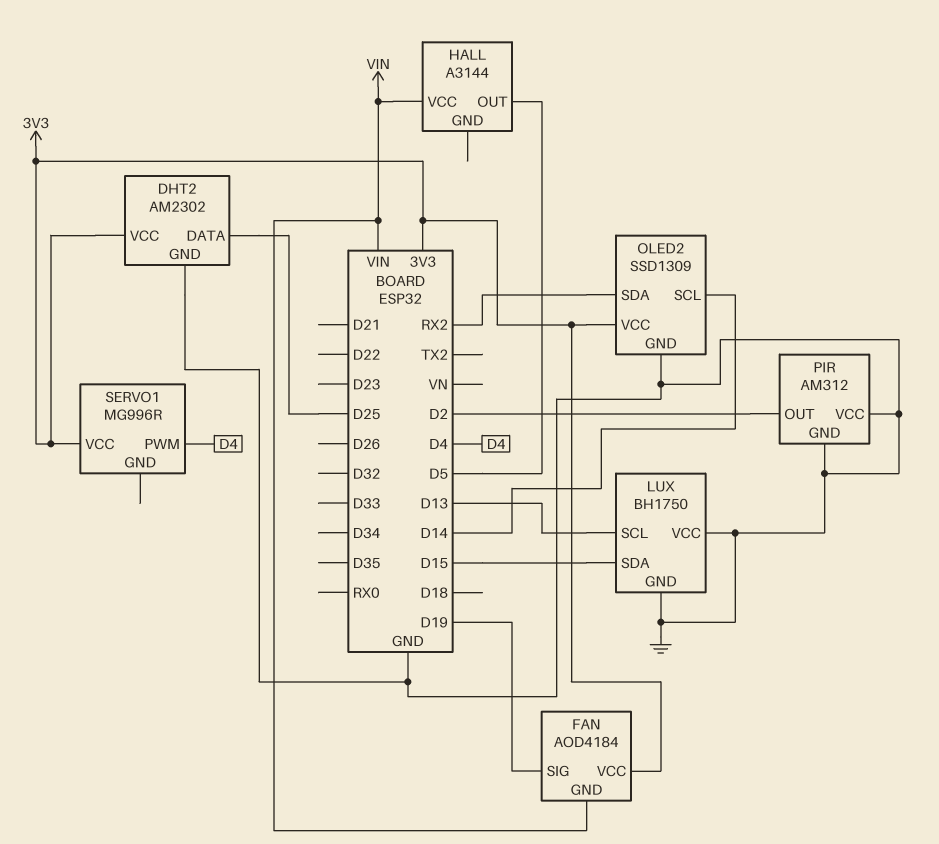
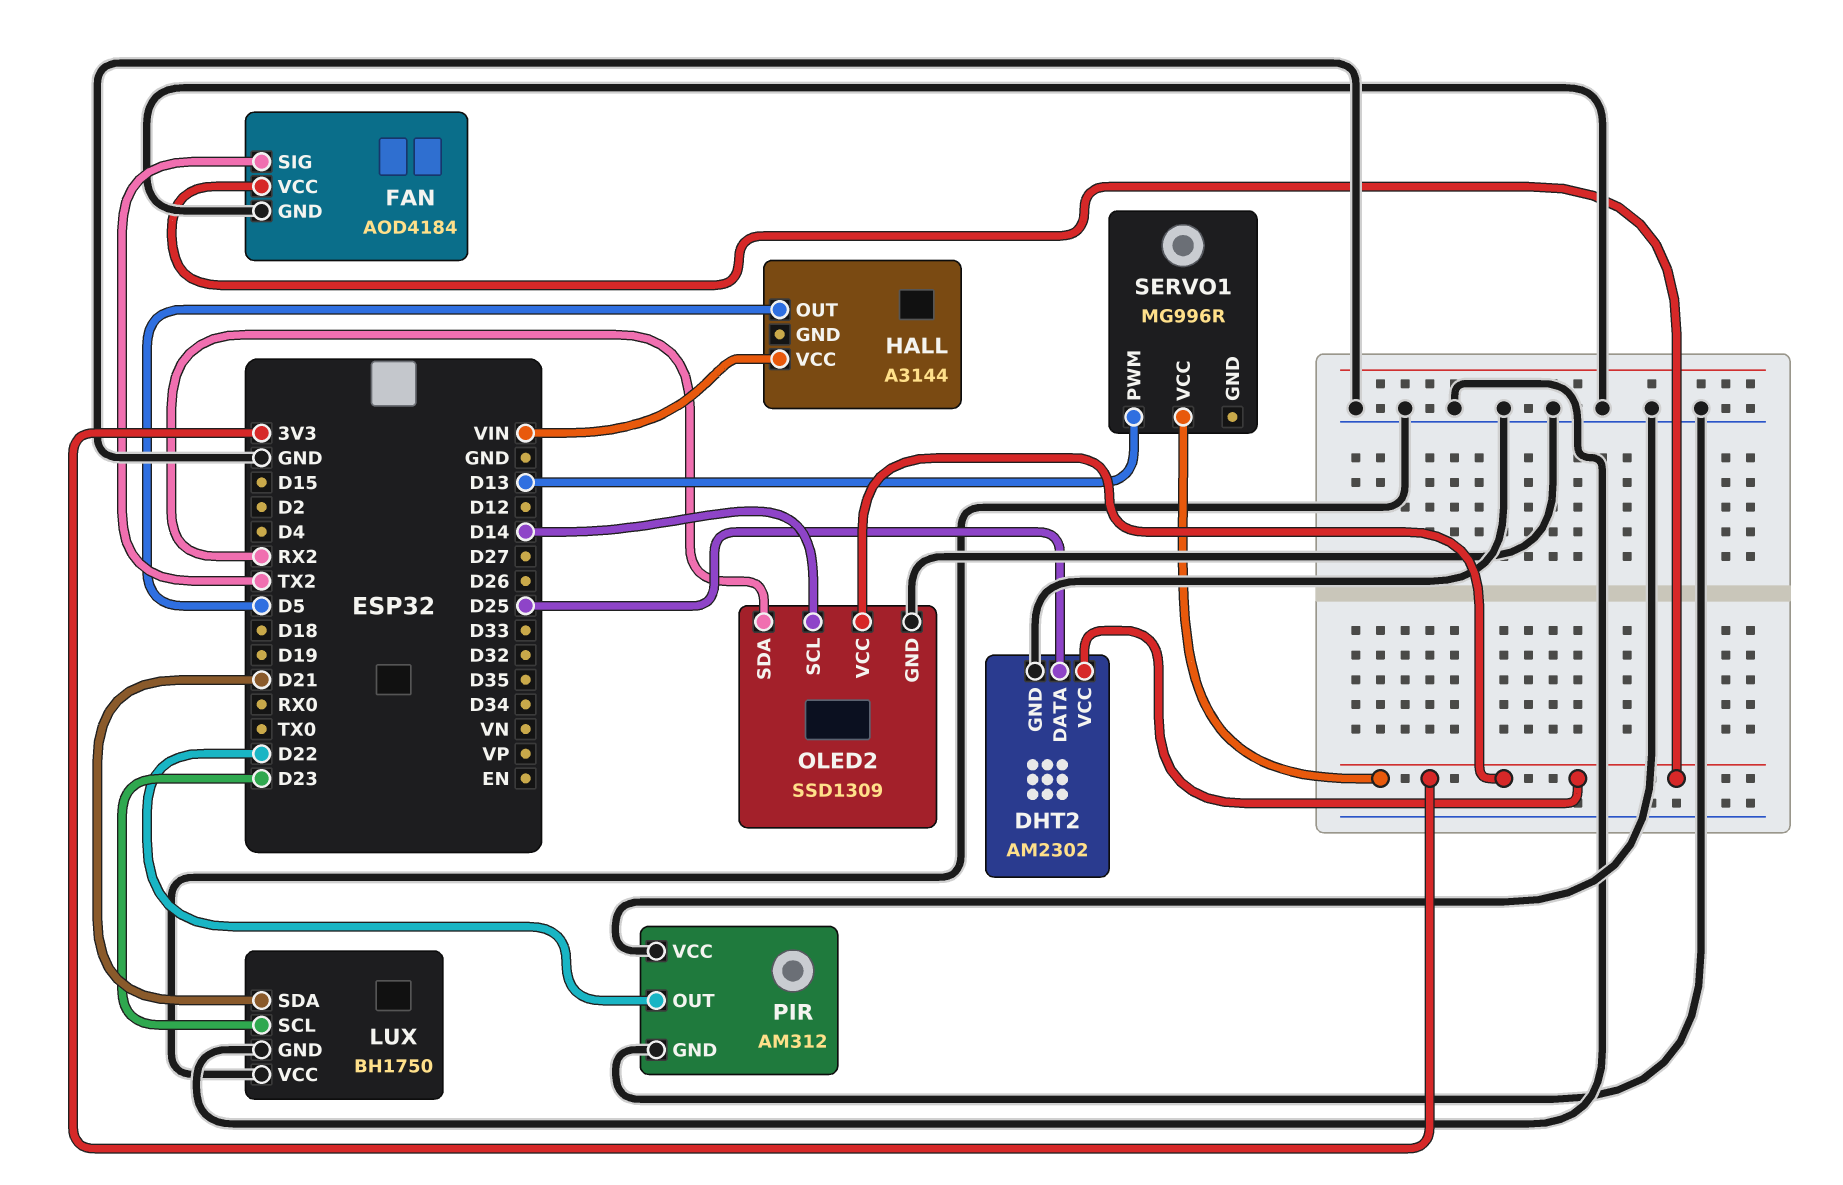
FAN pin GND: VIN -> GND
FAN pin SIG: D19 -> TX2
LUX pin SCL: D13 -> D23
LUX pin SDA: D15 -> D21
PIR pin OUT: D2 -> D22
SERVO1 pin PWM: D4 -> D13

